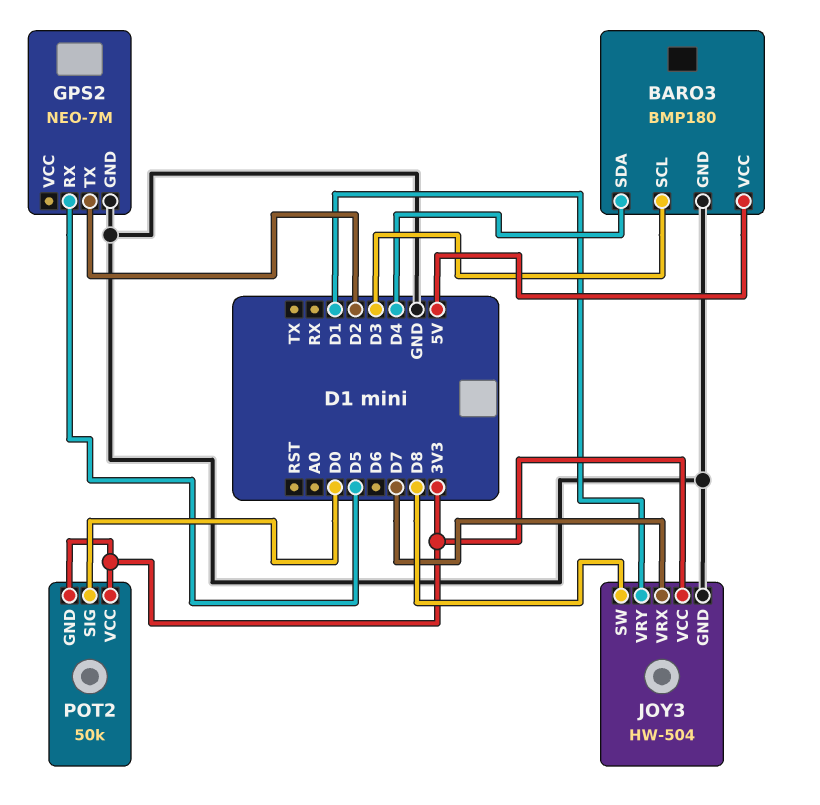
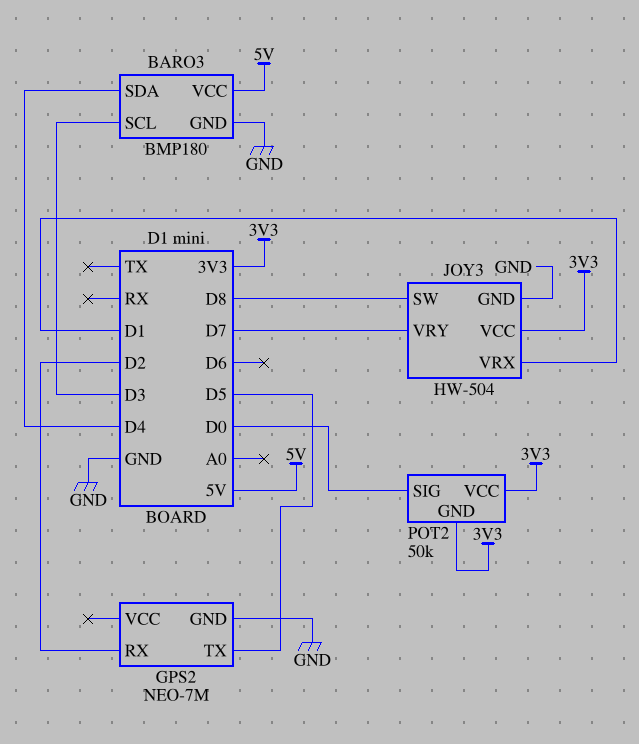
GPS2 pin RX: D5 -> D2
GPS2 pin TX: D2 -> D5
JOY3 pin VRX: D7 -> D1
JOY3 pin VRY: D1 -> D7

